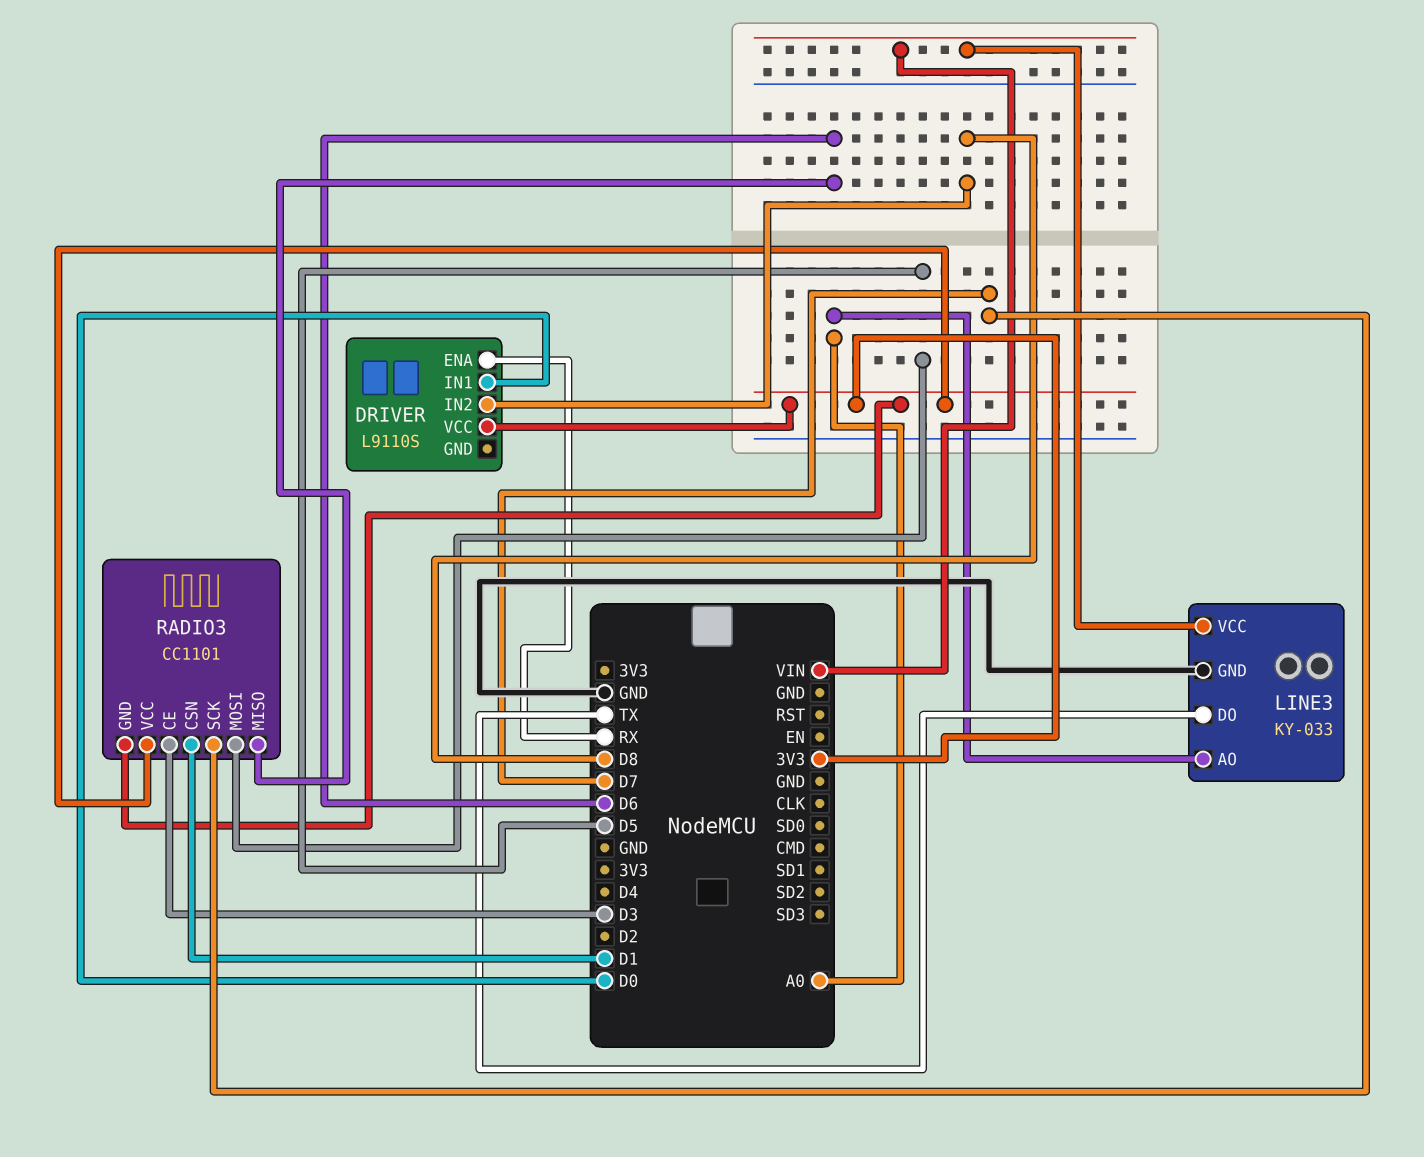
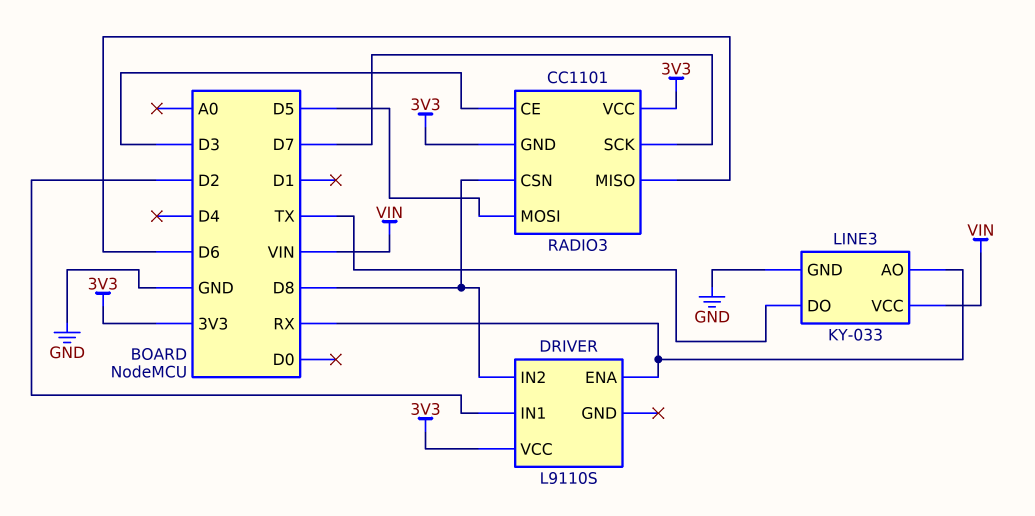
DRIVER pin IN1: D0 -> D2
LINE3 pin AO: A0 -> RX
RADIO3 pin CSN: D1 -> D8

